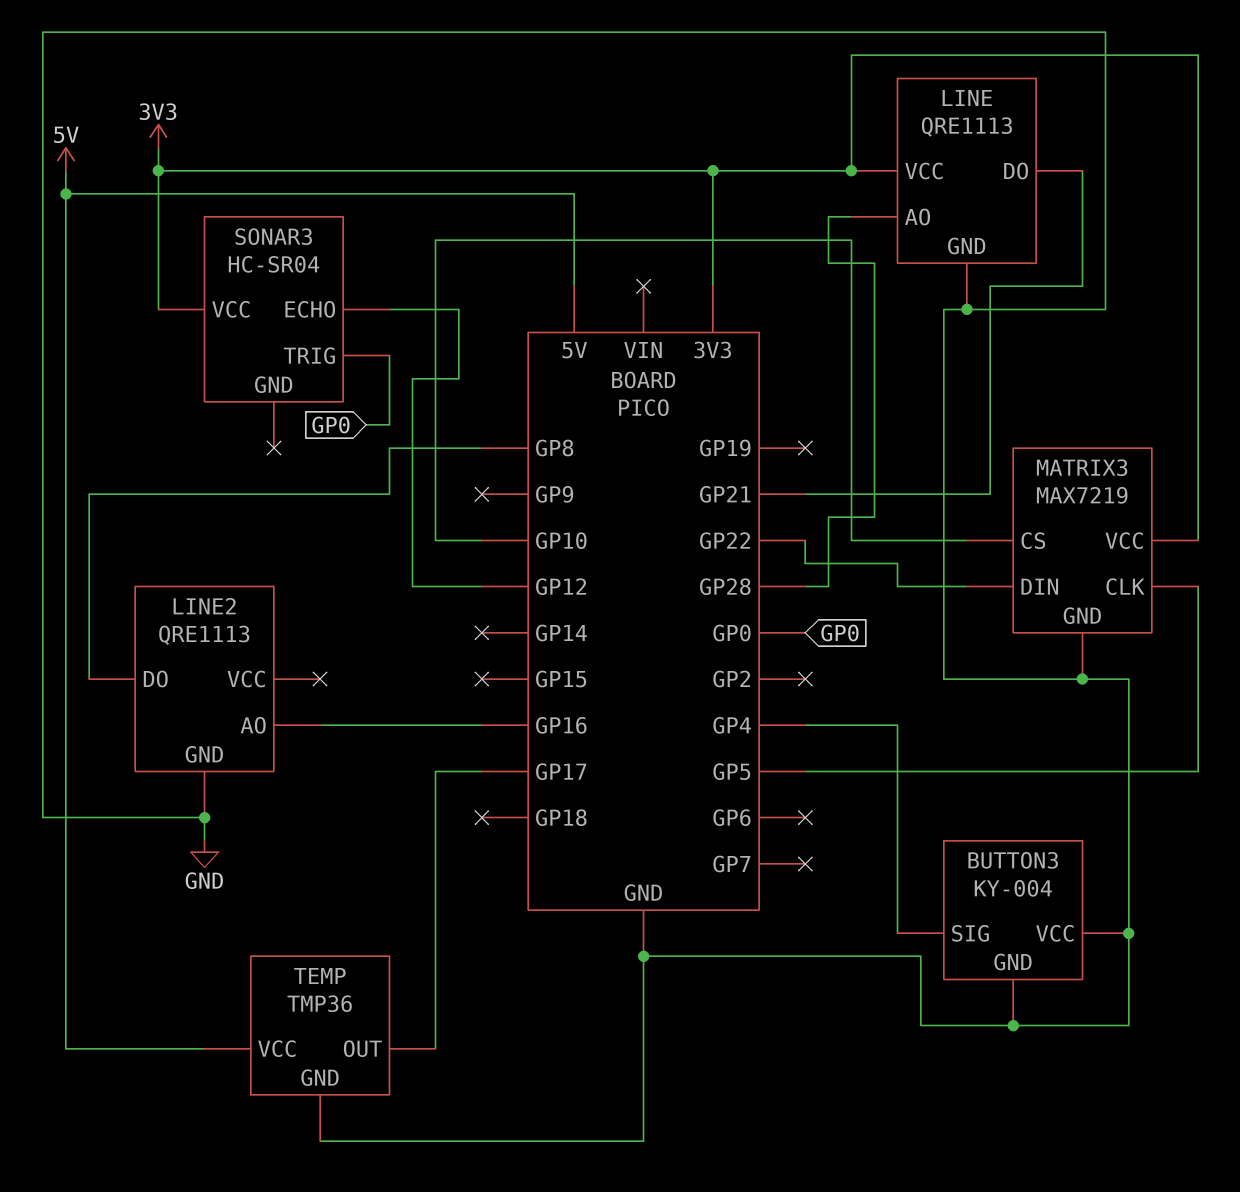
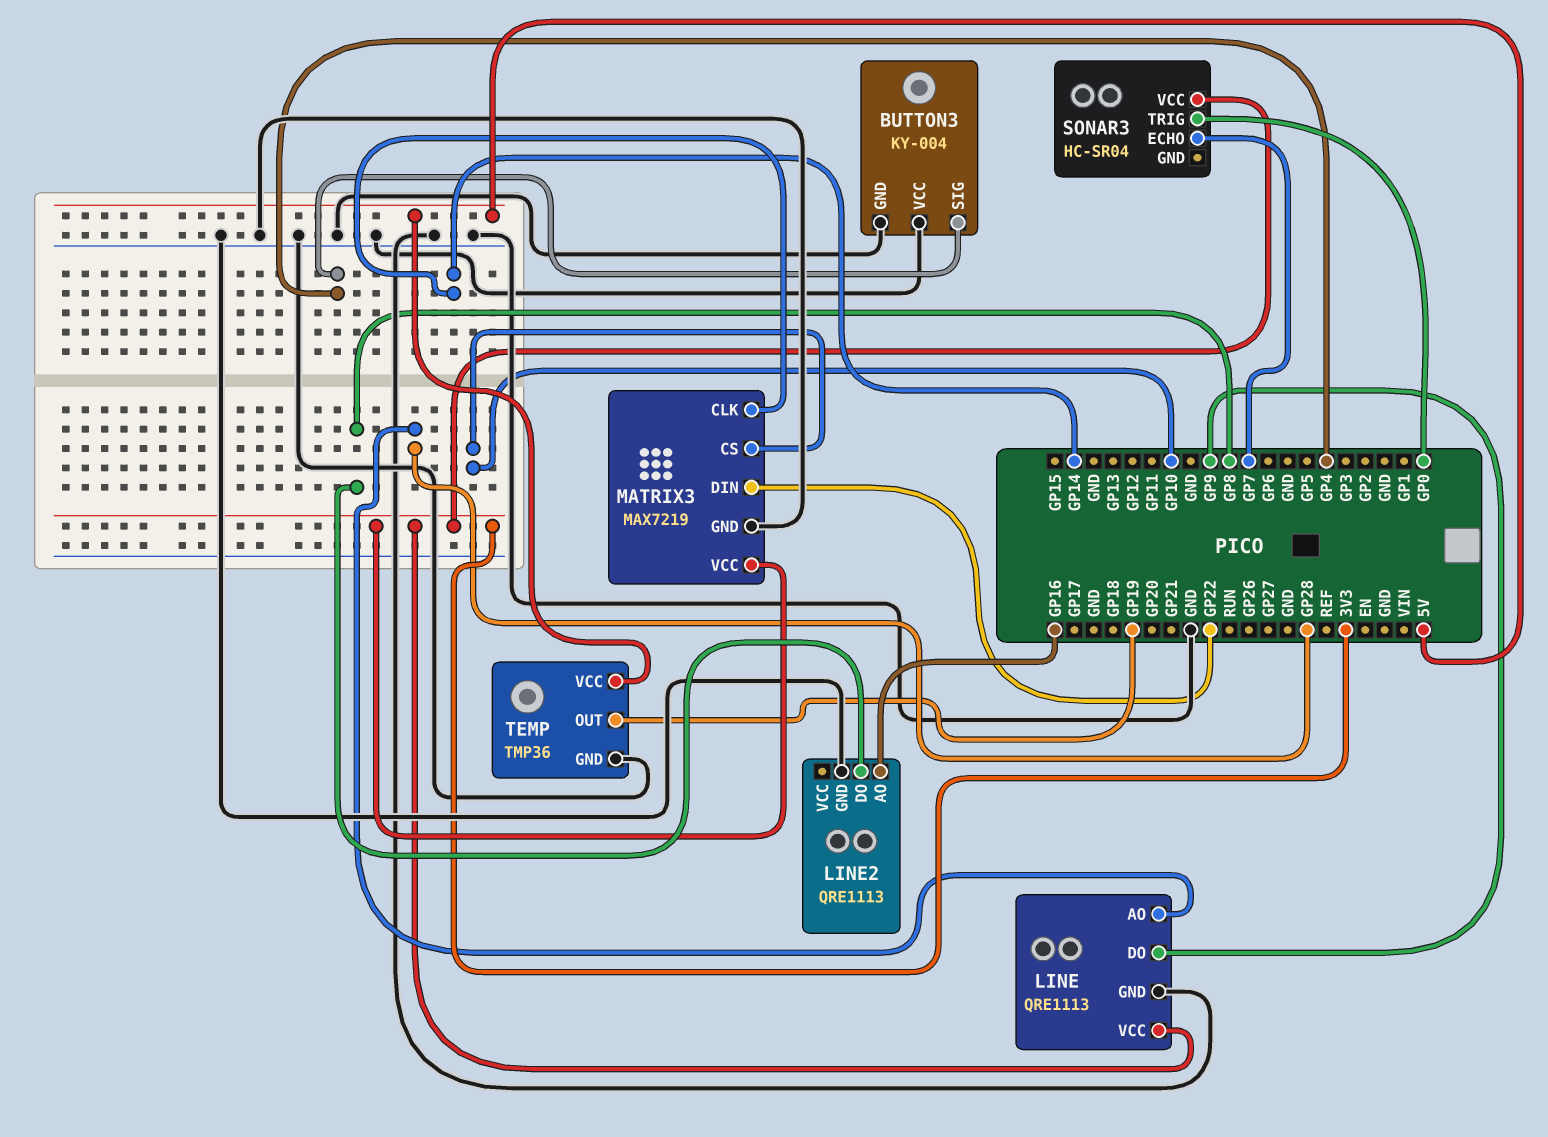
LINE pin DO: GP21 -> GP9
MATRIX3 pin CLK: GP5 -> GP14
SONAR3 pin ECHO: GP12 -> GP7
TEMP pin OUT: GP17 -> GP19

